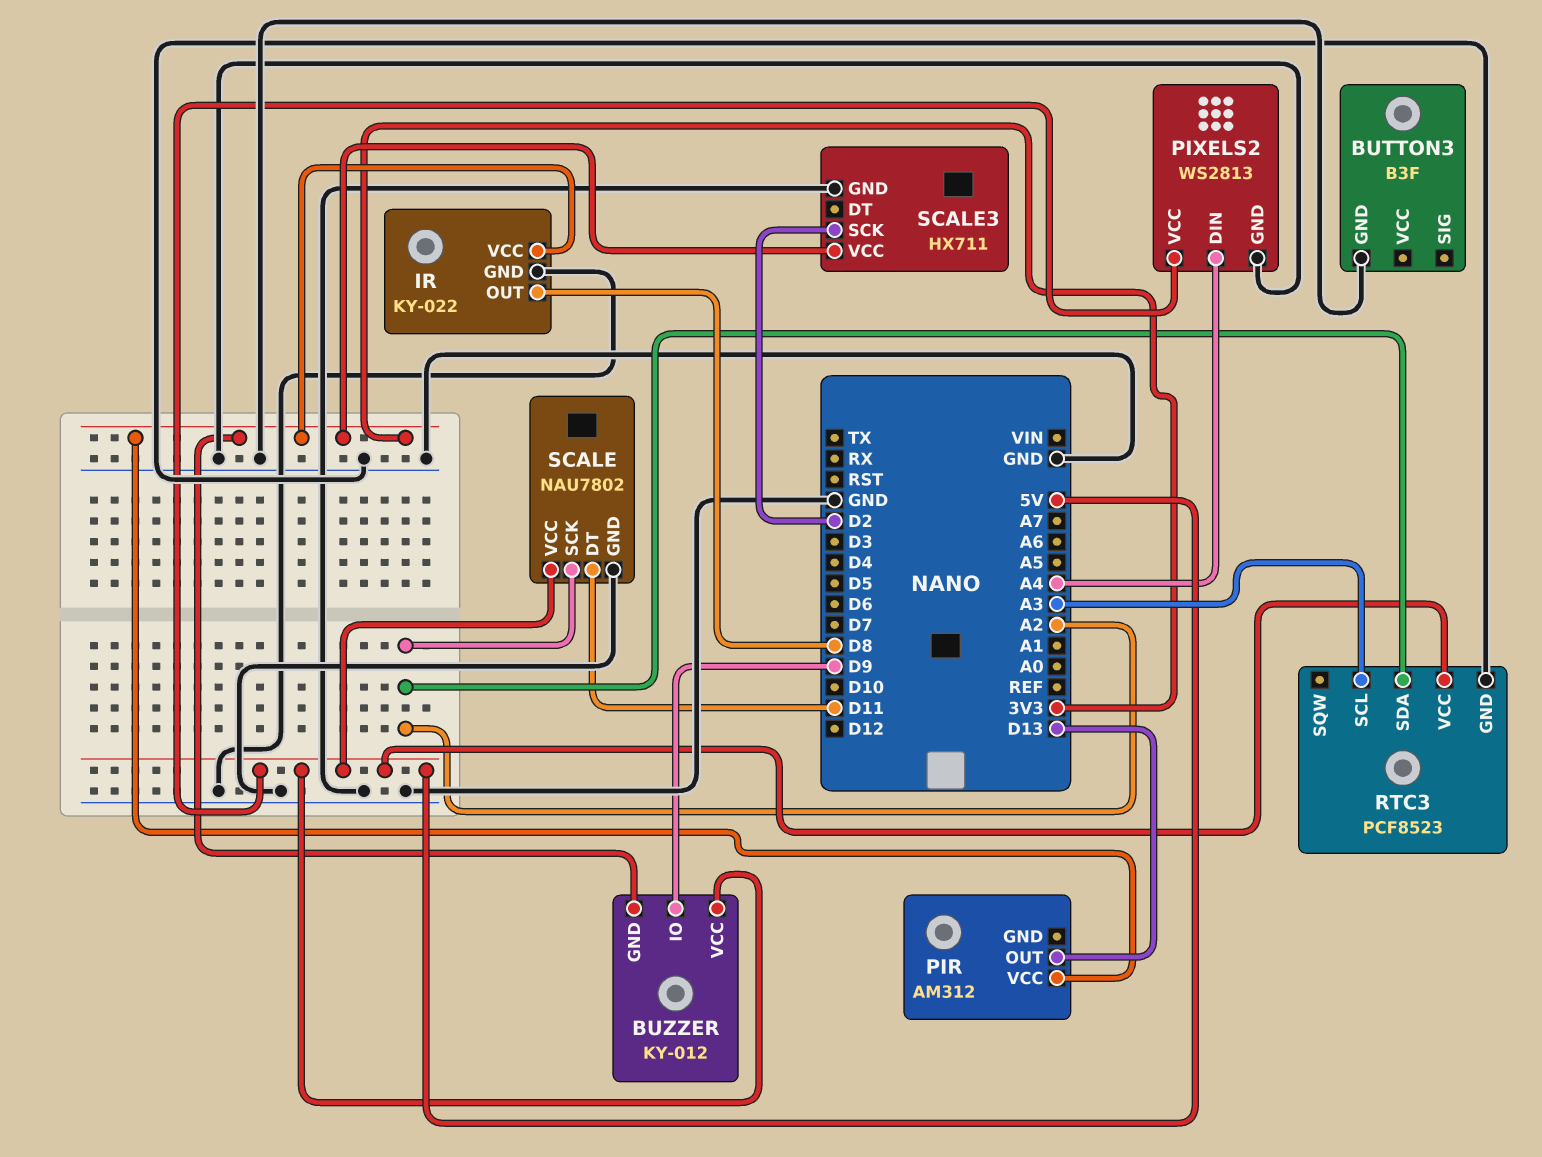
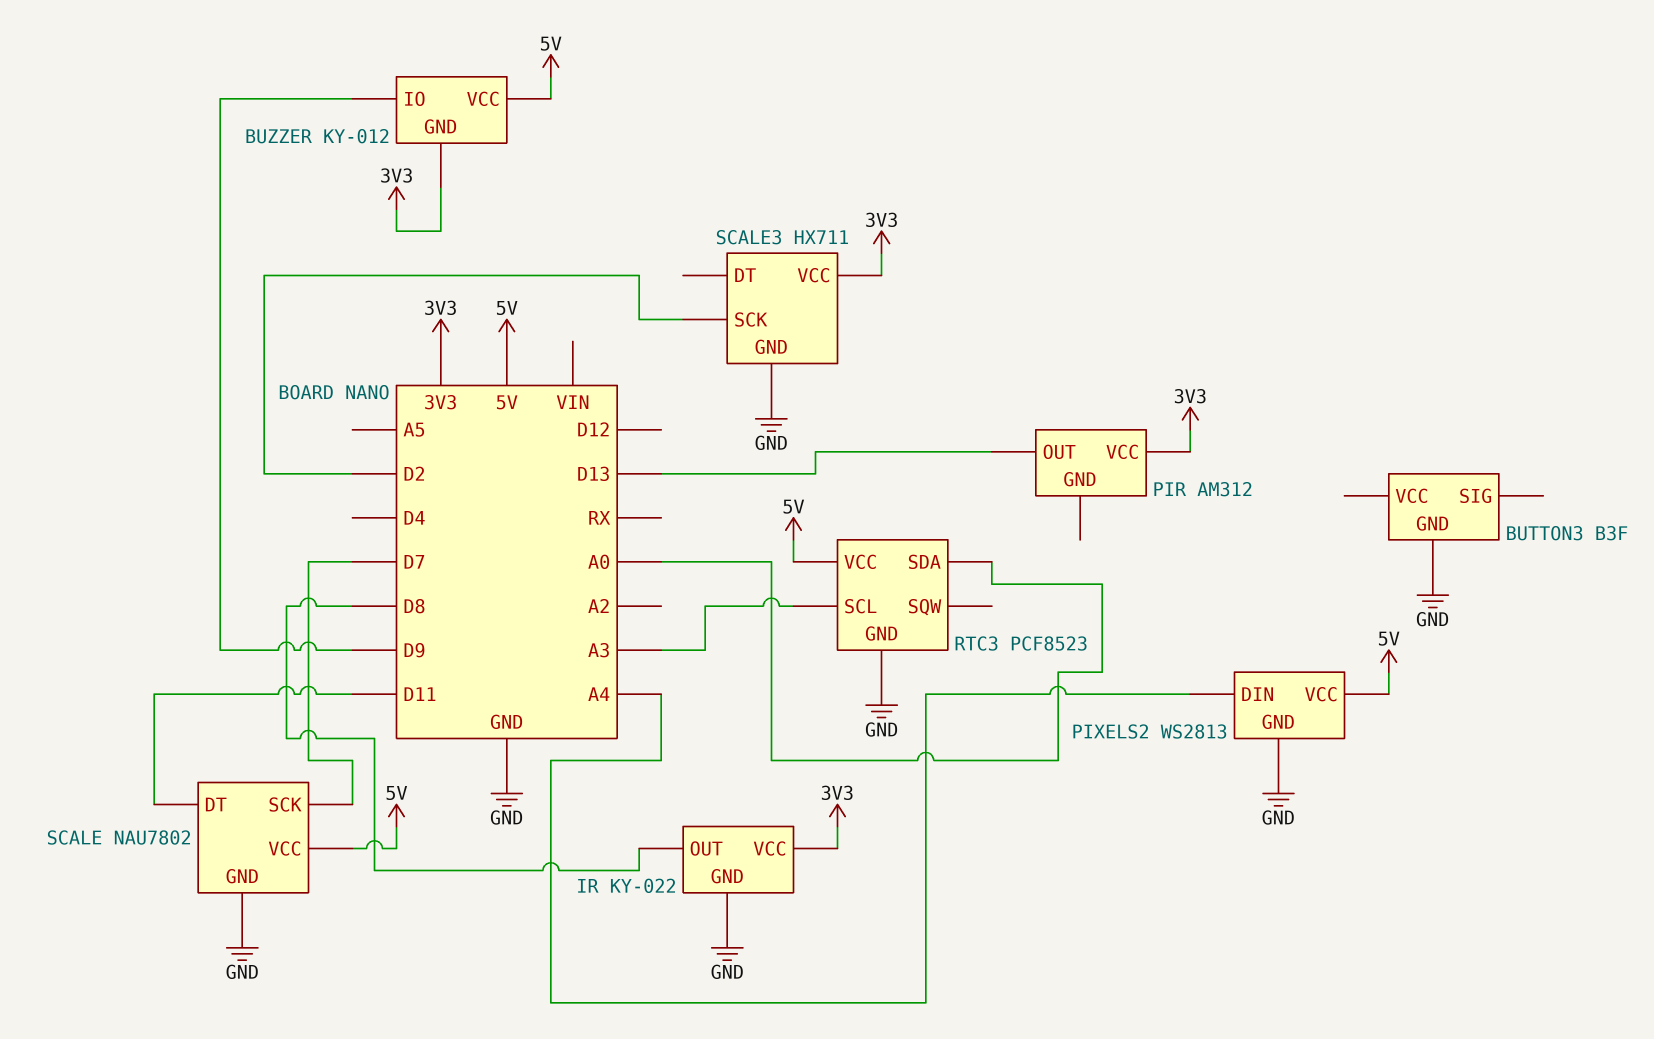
RTC3 pin SDA: A2 -> A0
SCALE pin SCK: A2 -> D7

